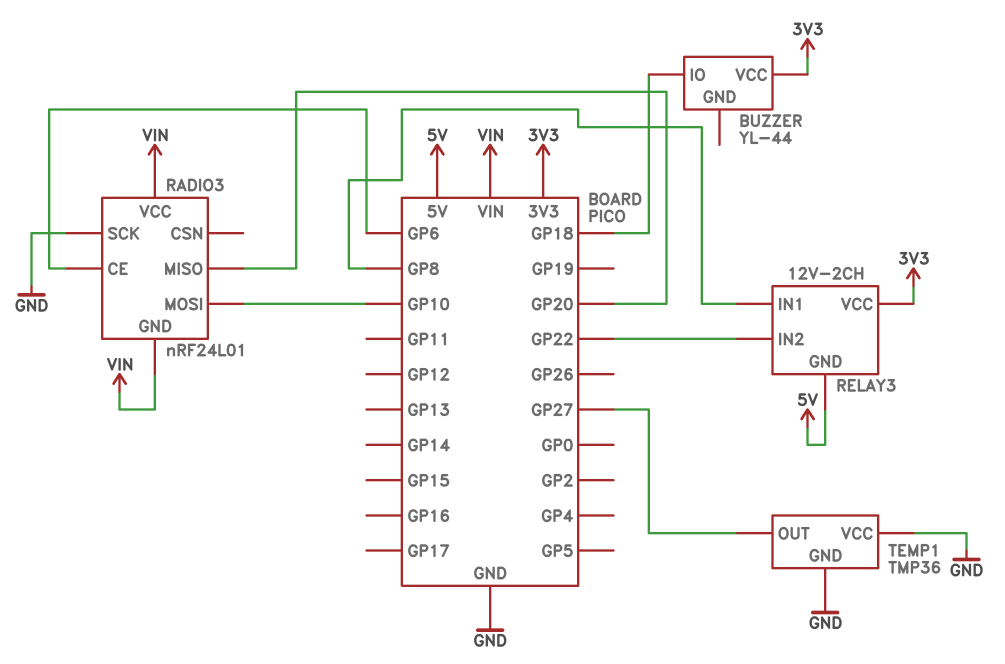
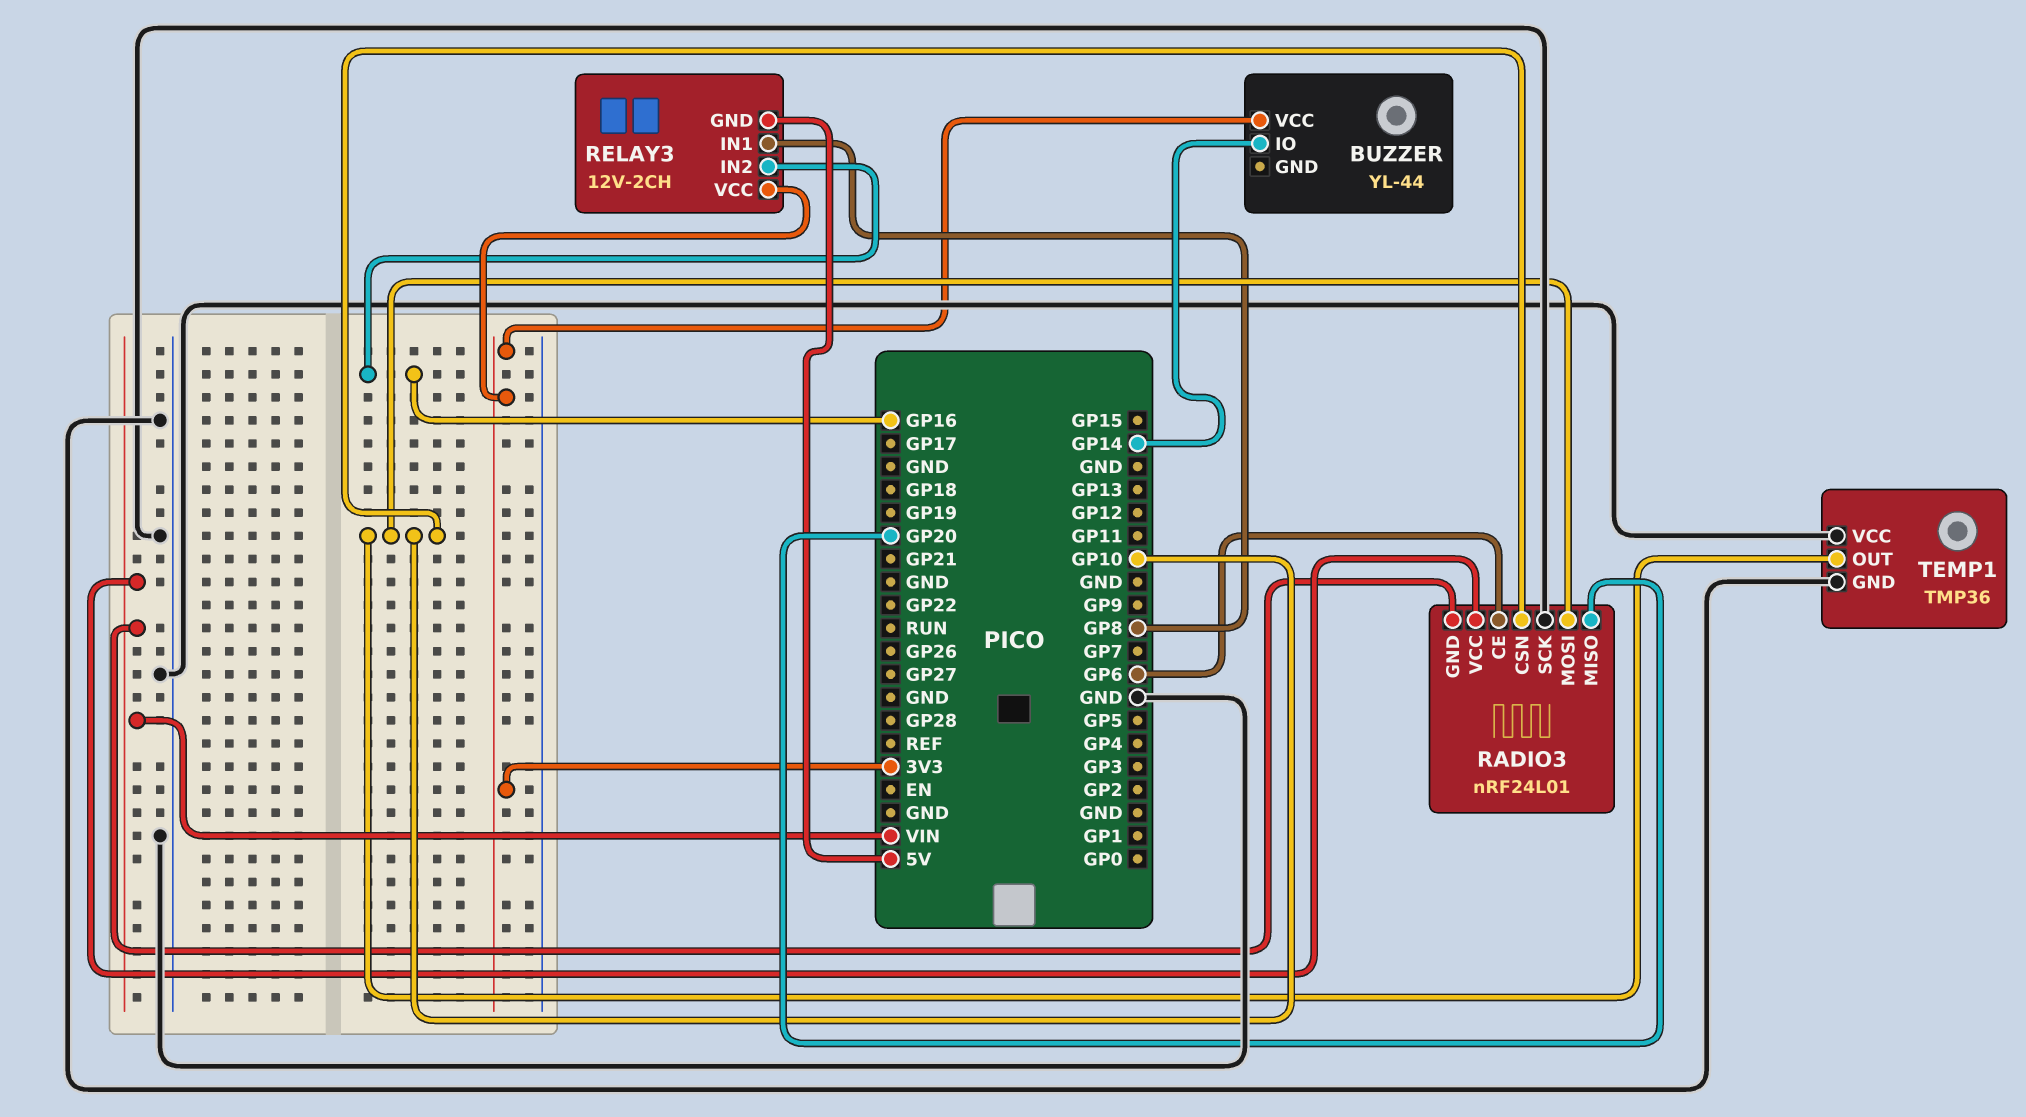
BUZZER pin IO: GP18 -> GP14
RADIO3 pin CSN: none -> GP10
RELAY3 pin IN2: GP22 -> GP16
TEMP1 pin OUT: GP27 -> GP10

